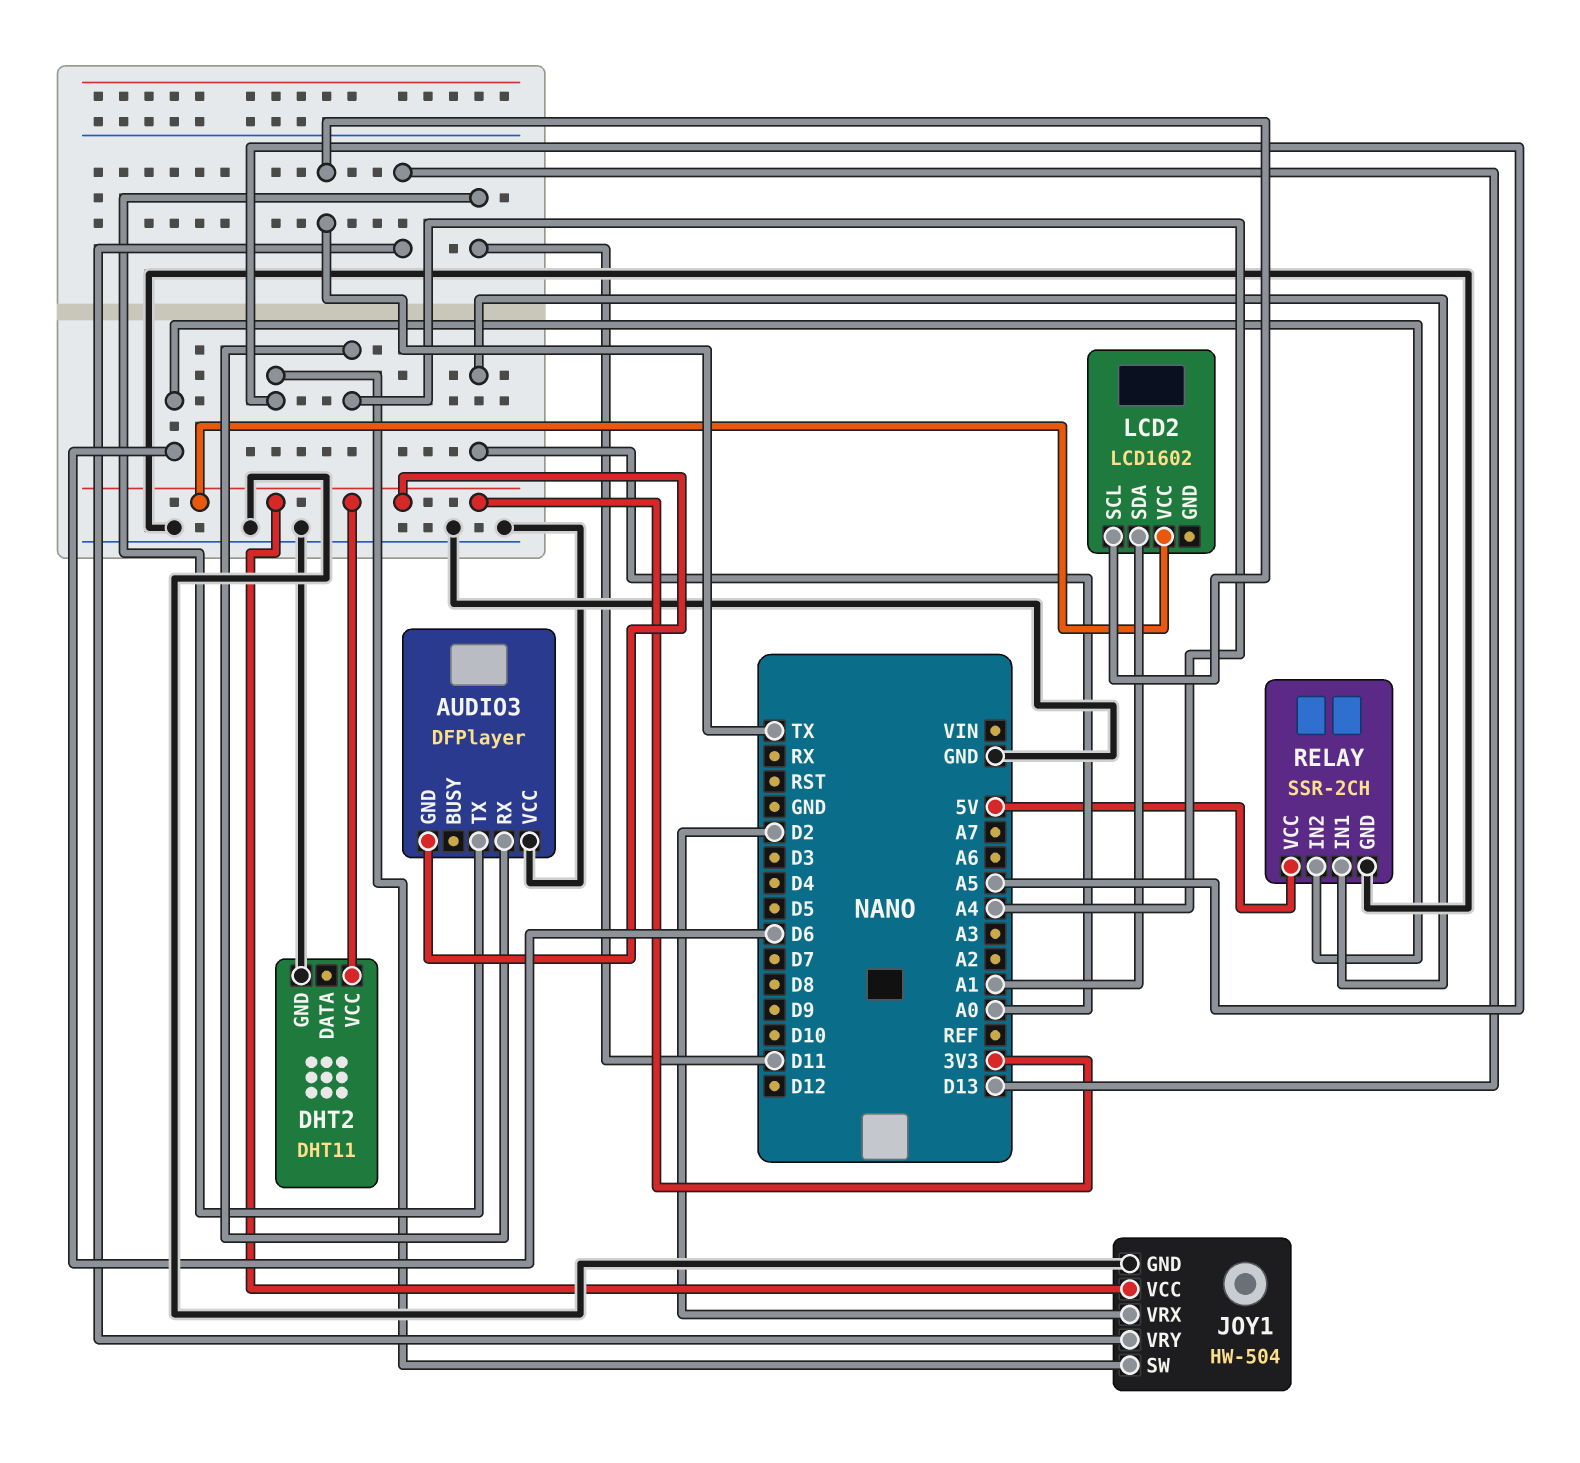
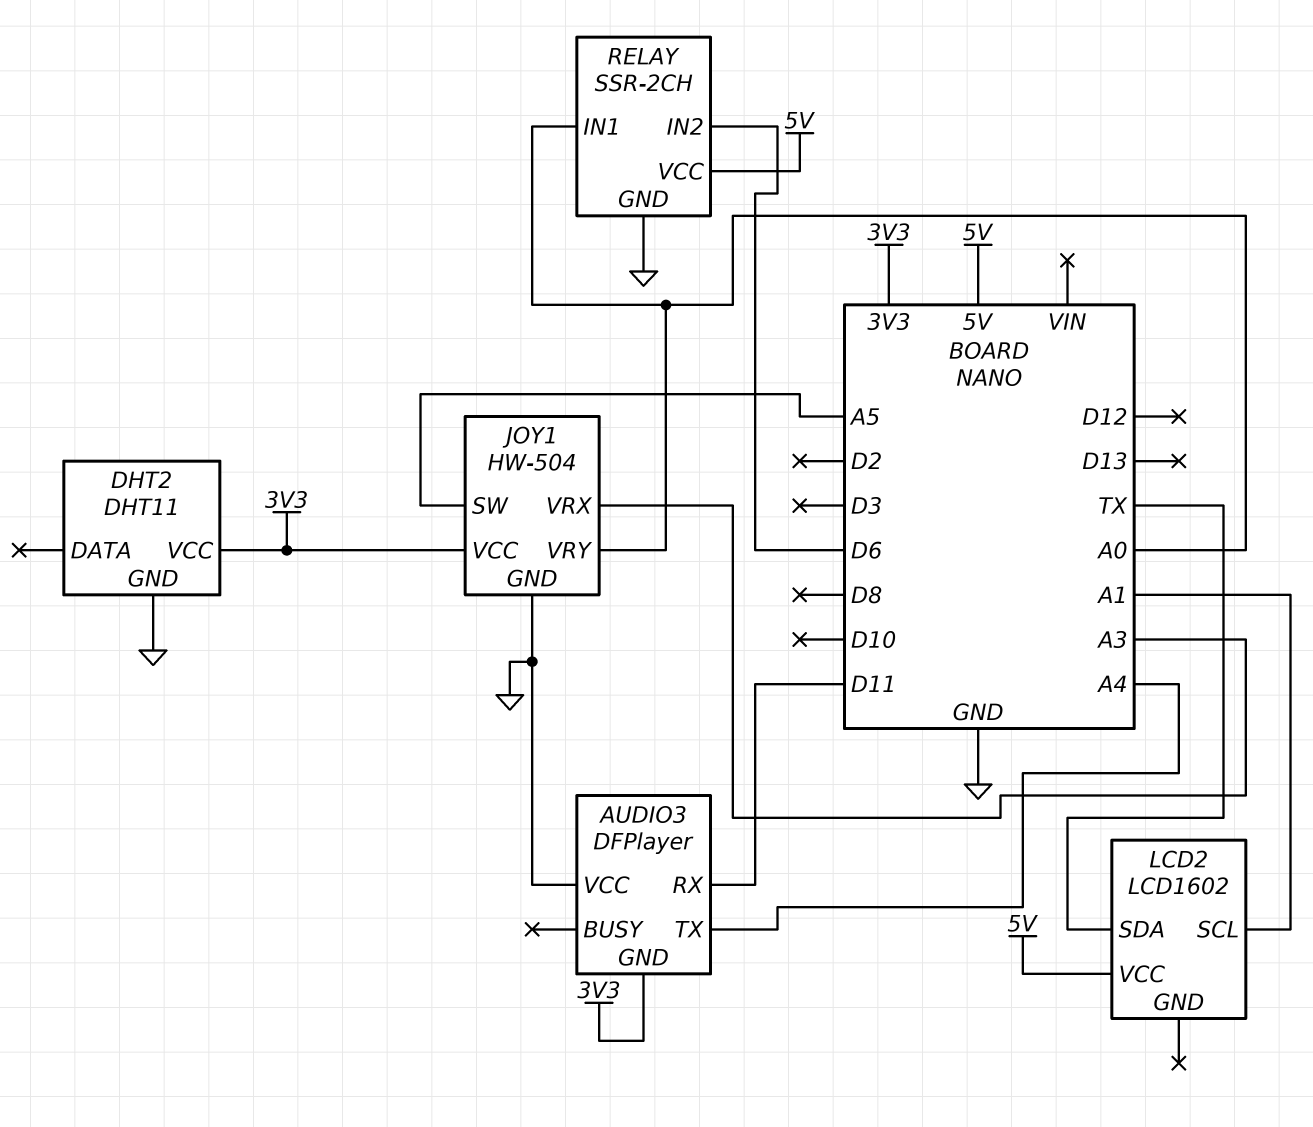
AUDIO3 pin RX: A4 -> D11
AUDIO3 pin TX: D11 -> A4
JOY1 pin VRX: D2 -> A3
JOY1 pin VRY: D13 -> A0
LCD2 pin SCL: TX -> A1
LCD2 pin SDA: A1 -> TX
LCD2 pin VCC: 3V3 -> 5V

